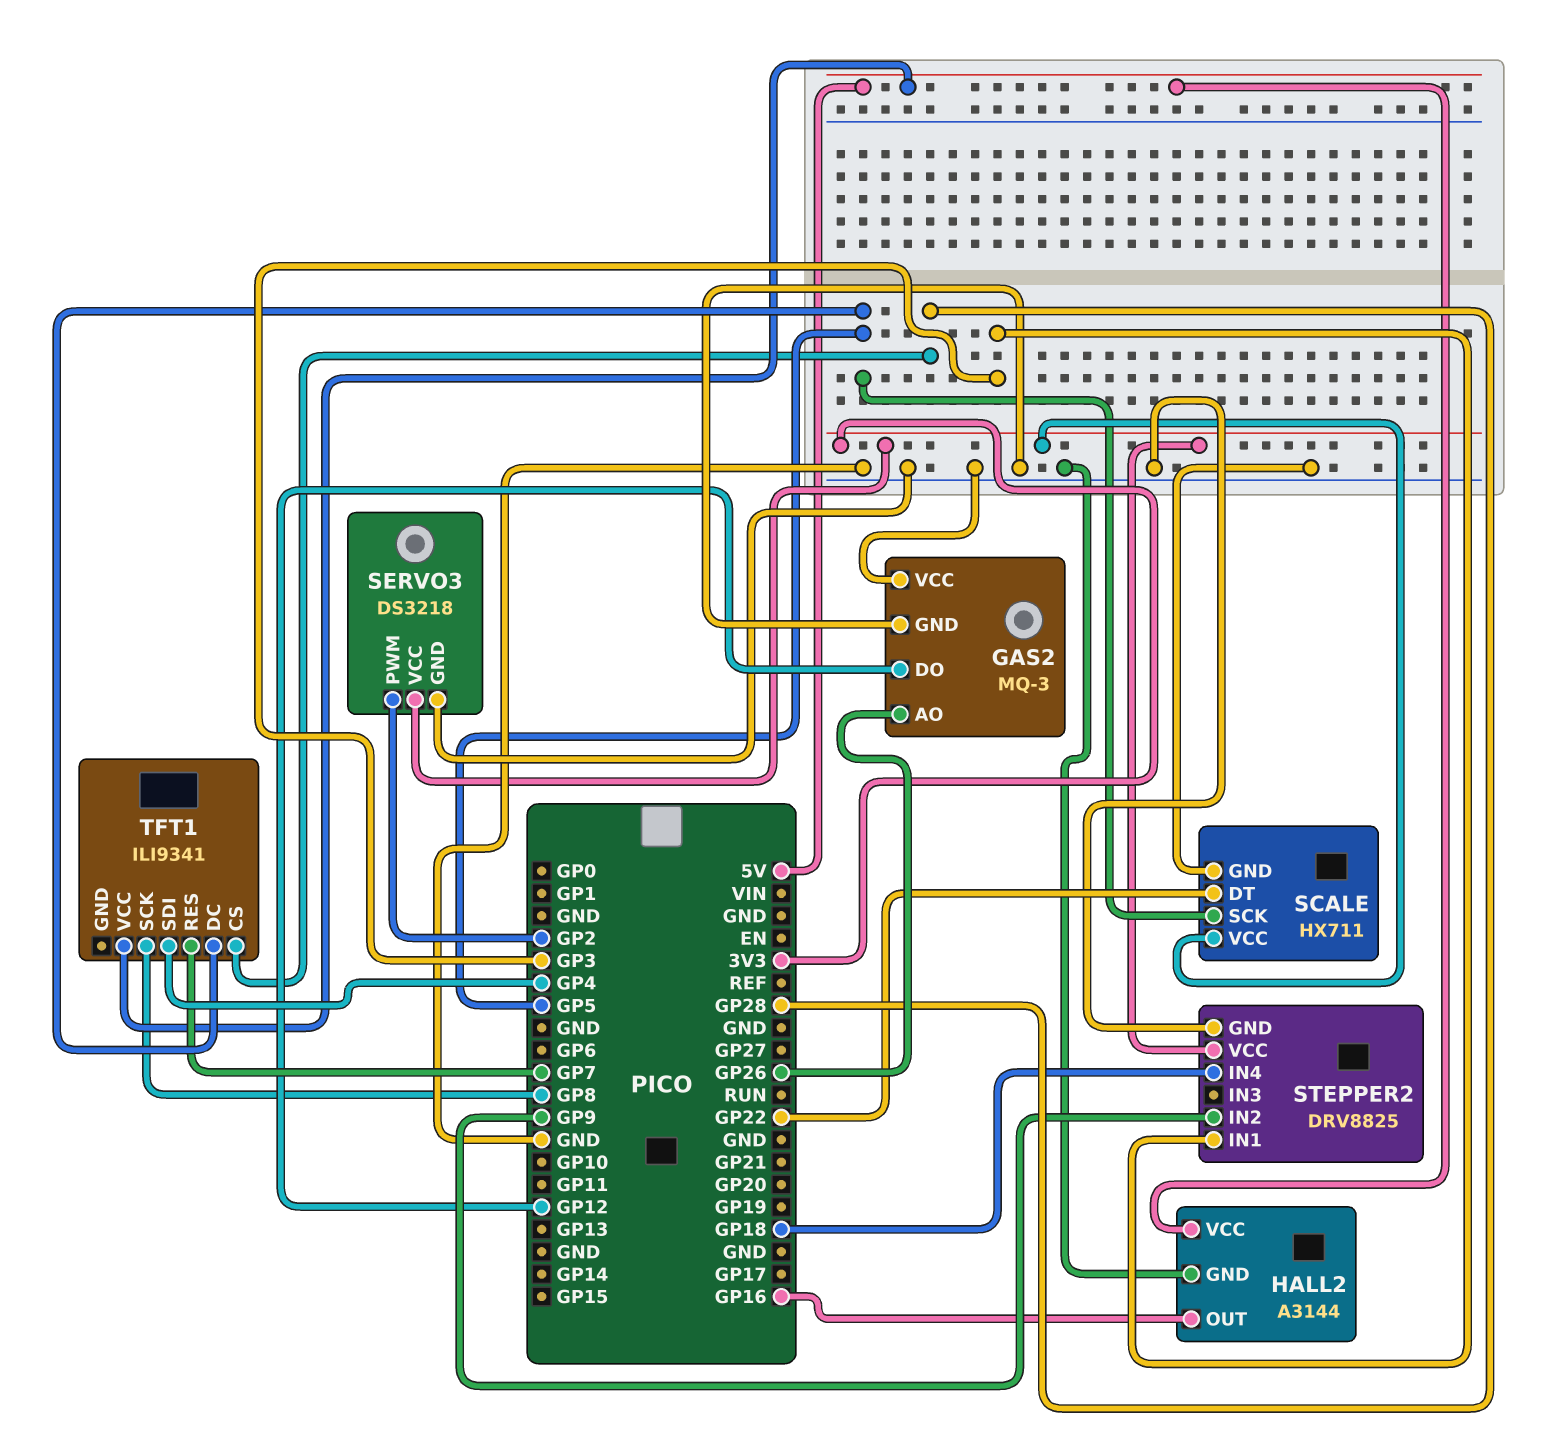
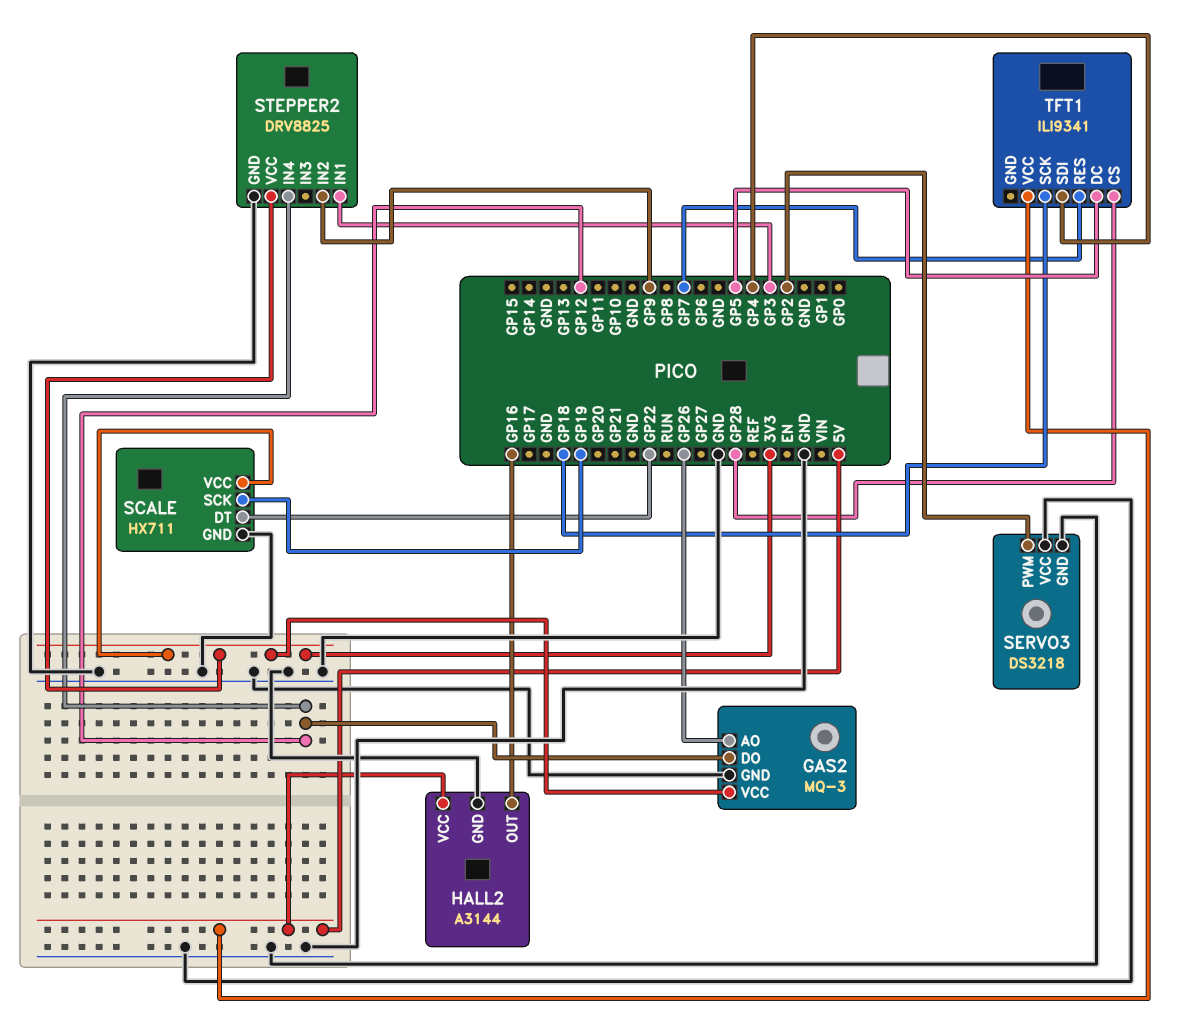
GAS2 pin VCC: GND -> 3V3
SCALE pin SCK: GP5 -> GP19
SERVO3 pin VCC: 3V3 -> GND
STEPPER2 pin IN4: GP18 -> GP12
TFT1 pin SCK: GP8 -> GP18

